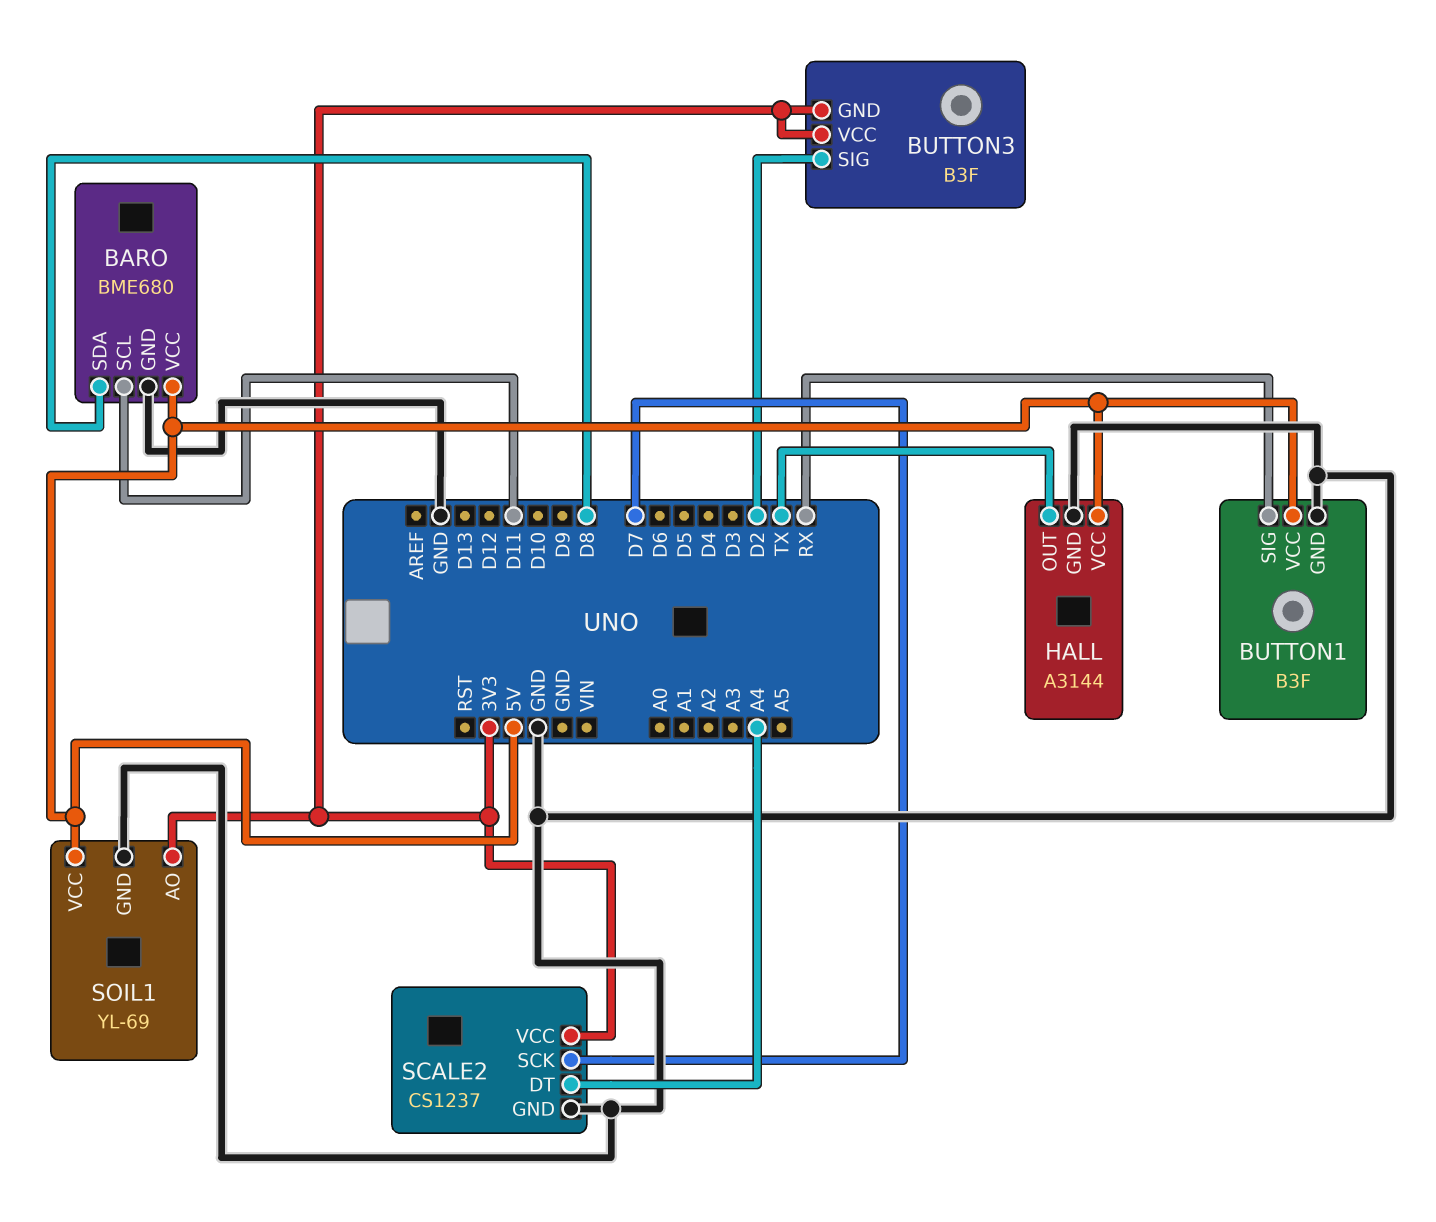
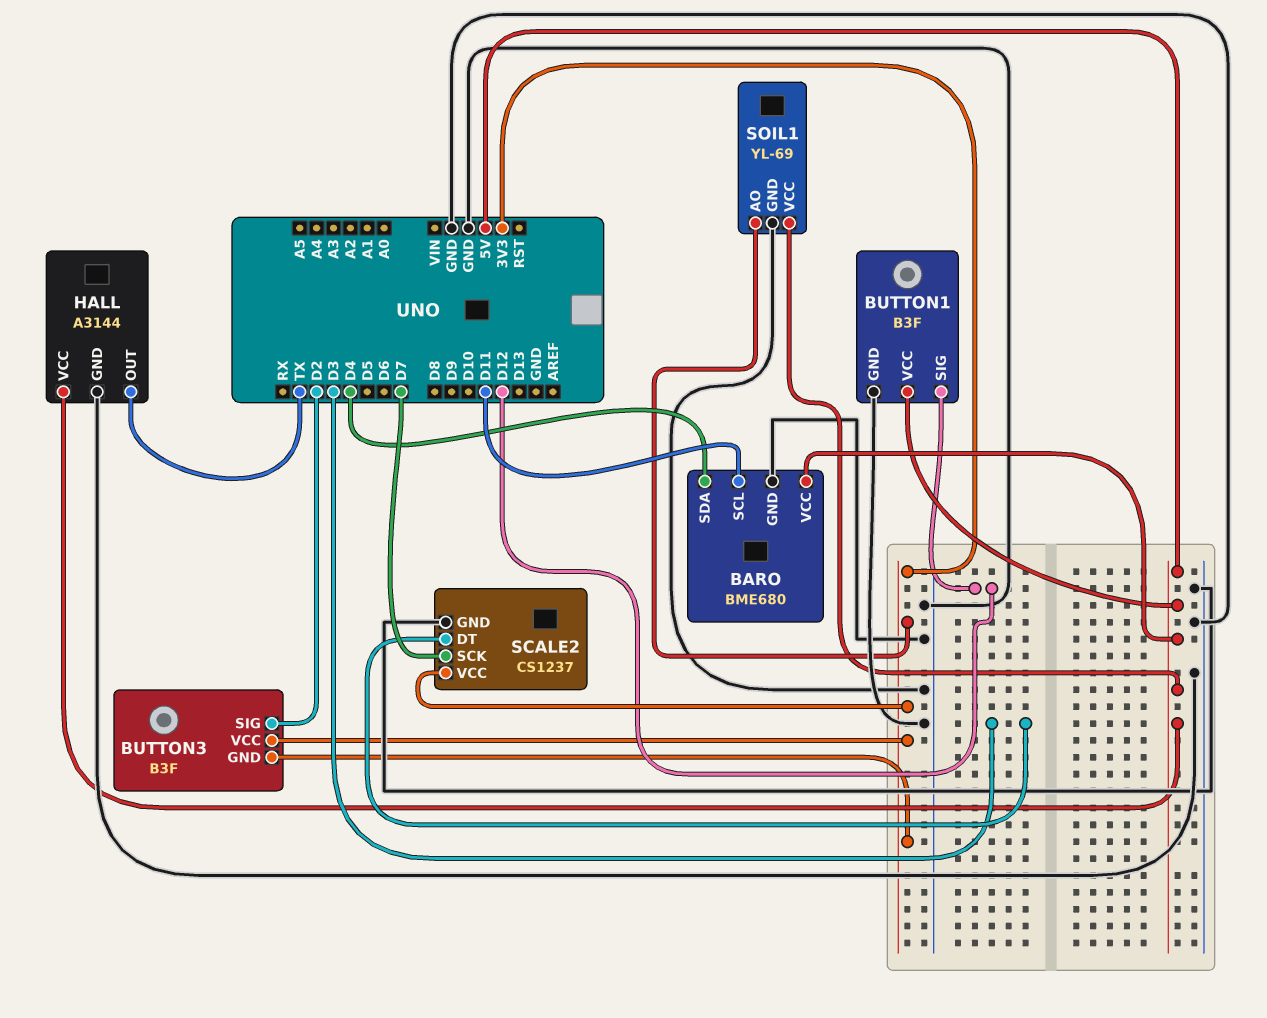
BARO pin SDA: D8 -> D4
BUTTON1 pin SIG: RX -> D12
SCALE2 pin DT: A4 -> D3

